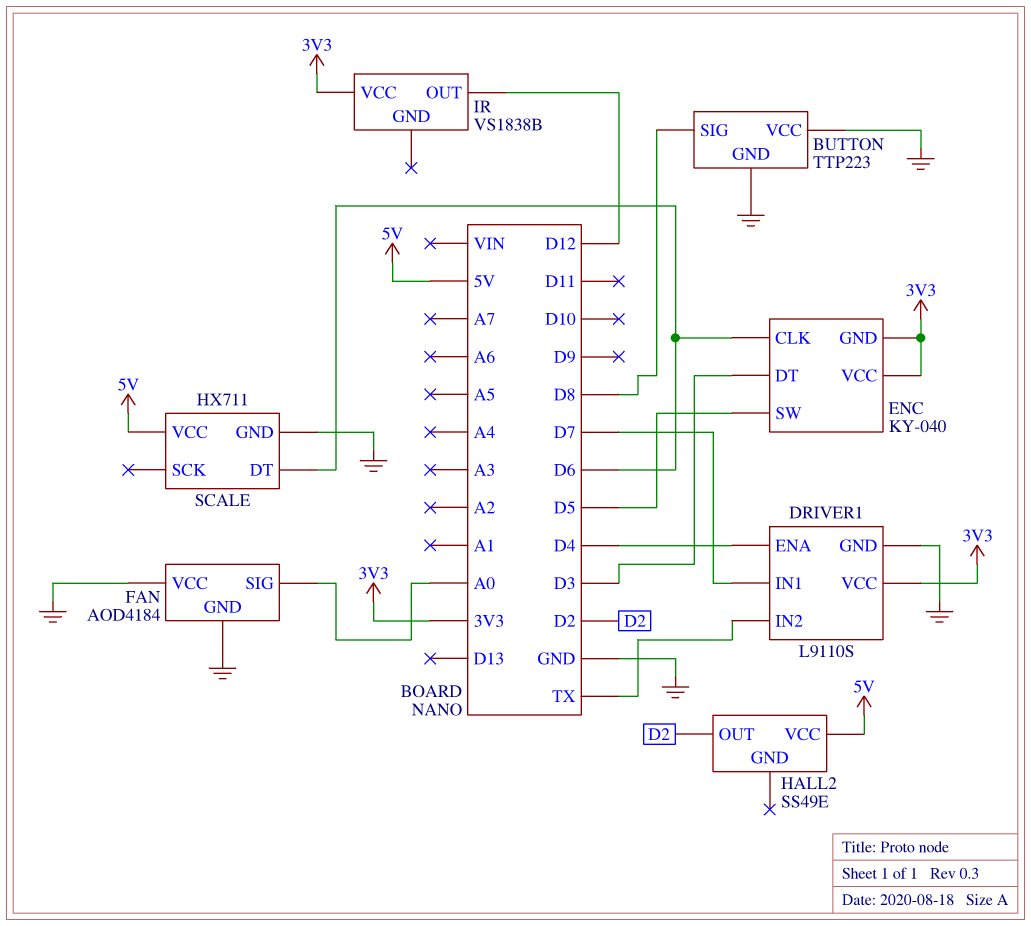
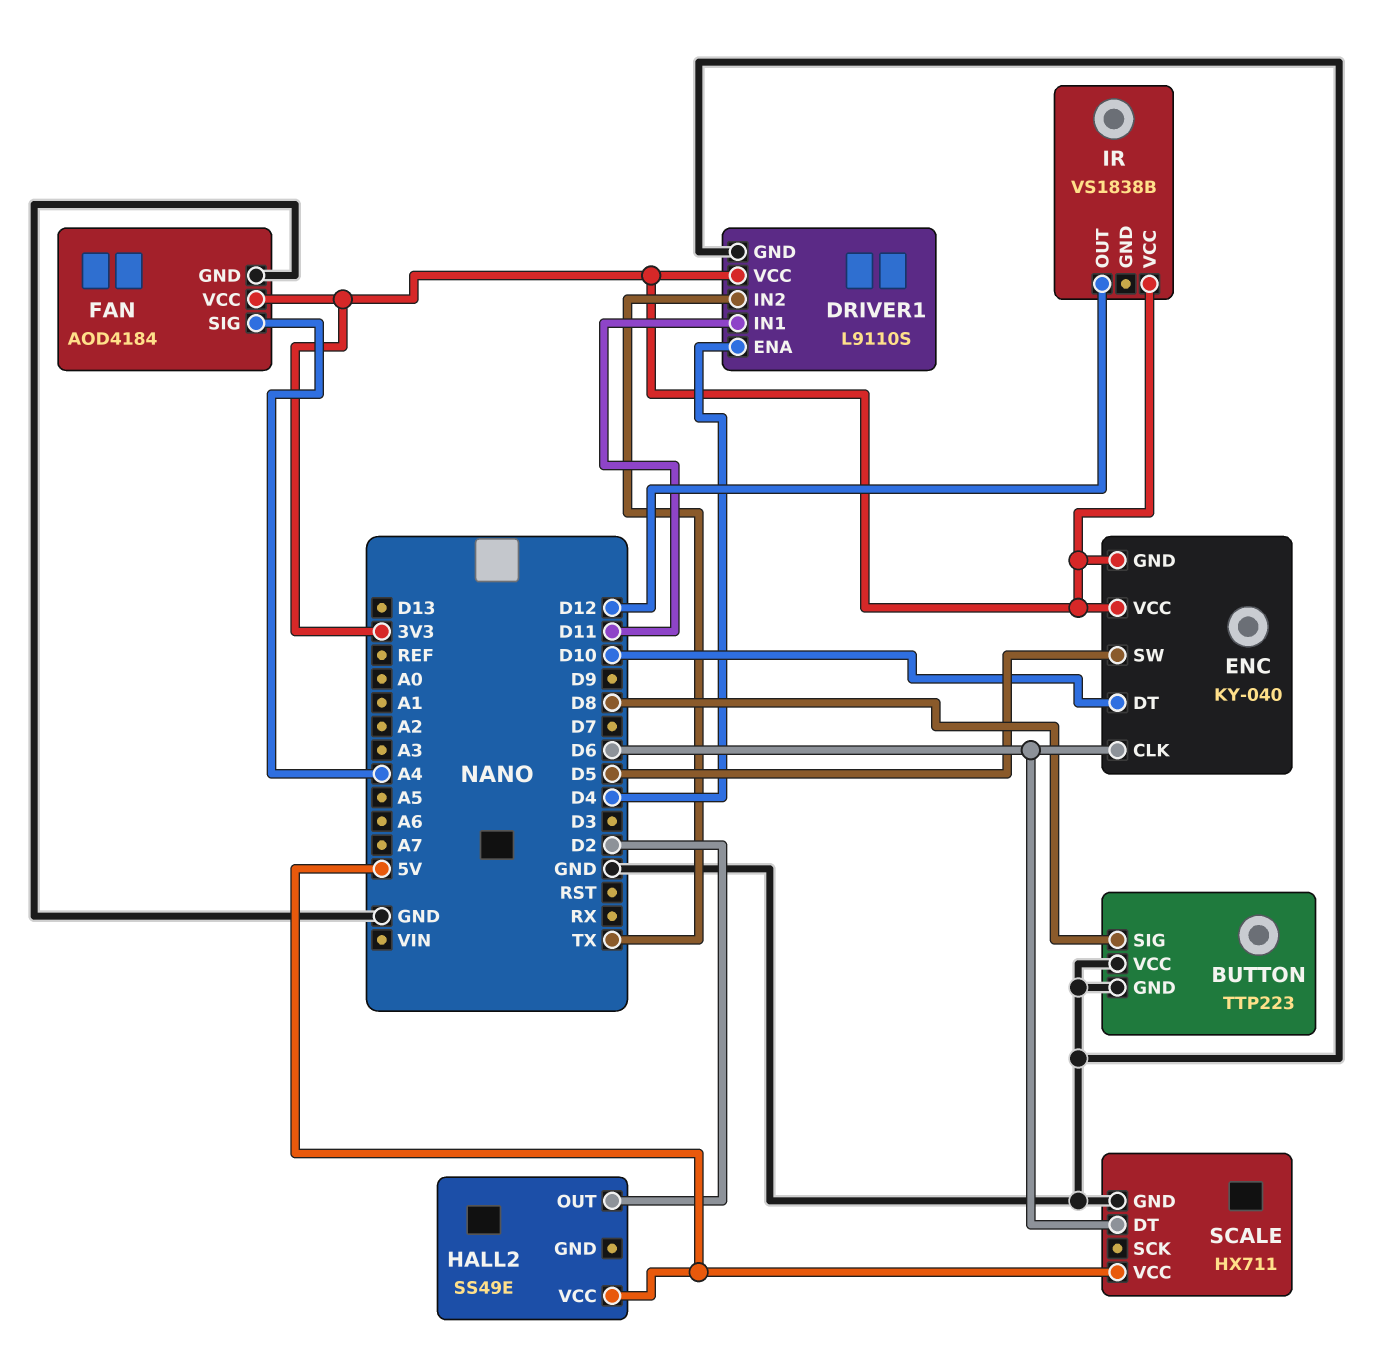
DRIVER1 pin IN1: D7 -> D11
ENC pin DT: D3 -> D10
FAN pin SIG: A0 -> A4
FAN pin VCC: GND -> 3V3

